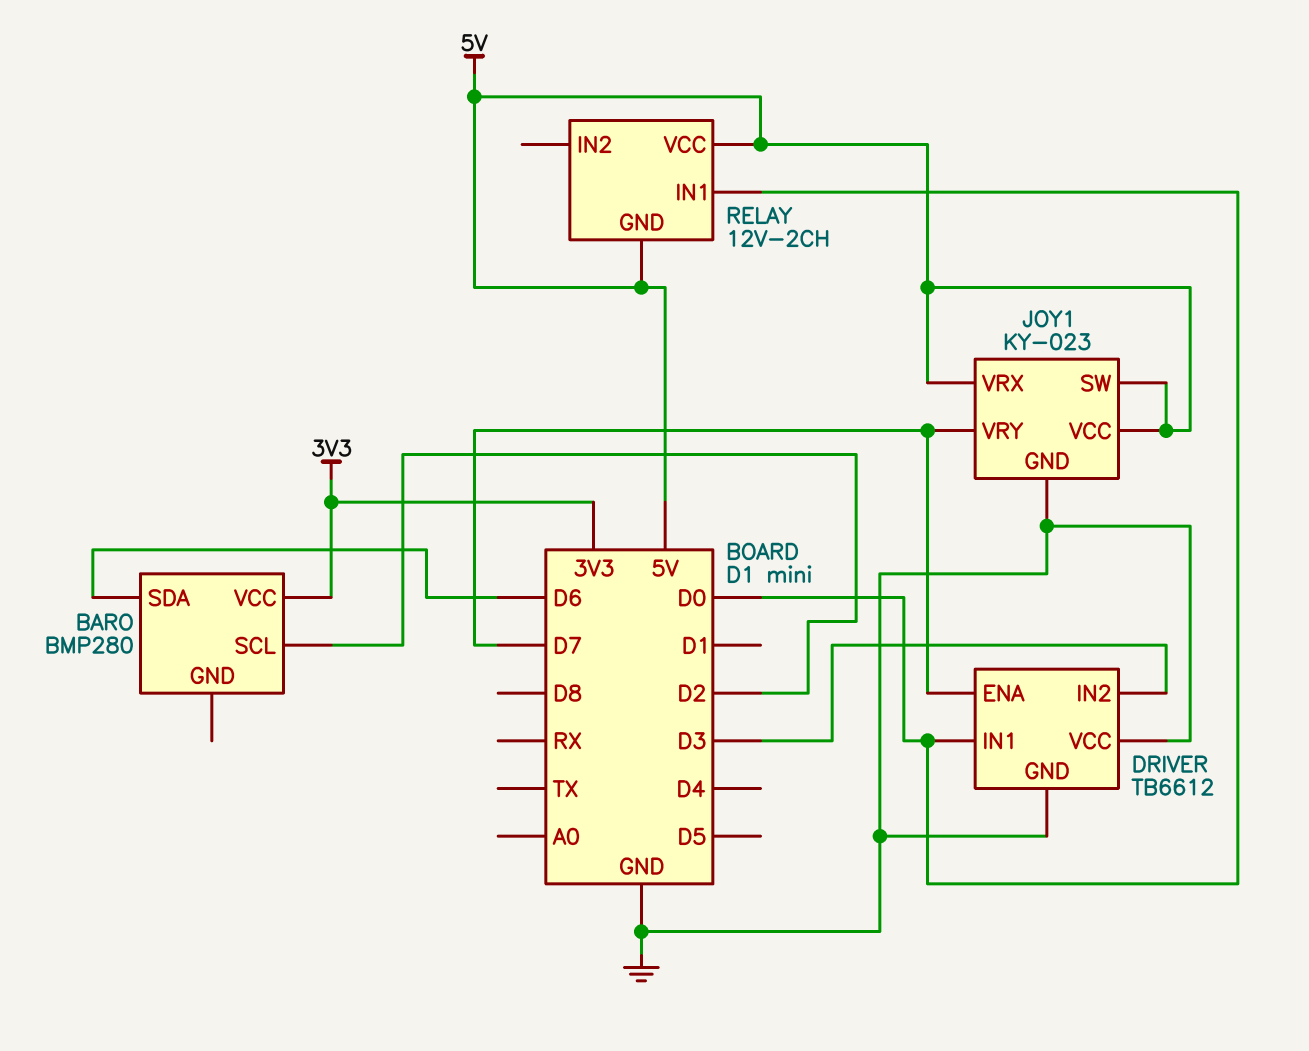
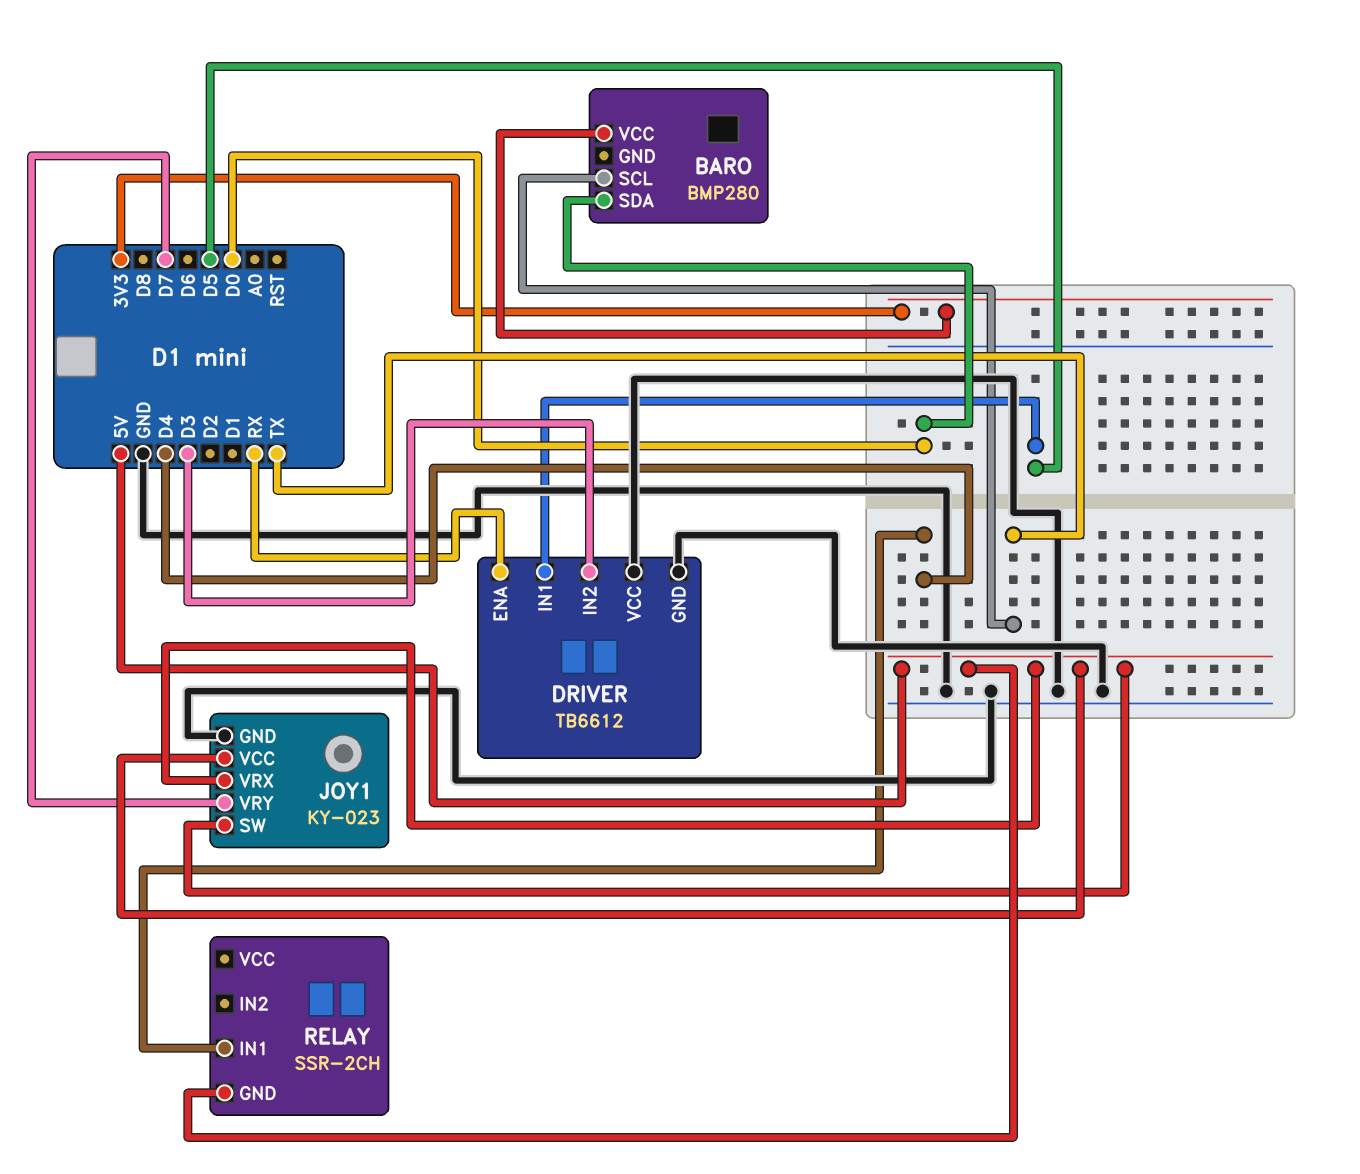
BARO pin SCL: D2 -> TX
BARO pin SDA: D6 -> D0
DRIVER pin ENA: D7 -> RX
DRIVER pin IN1: D0 -> D5
RELAY: 12V-2CH -> SSR-2CH
RELAY pin IN1: D0 -> D4
RELAY pin VCC: 5V -> none

